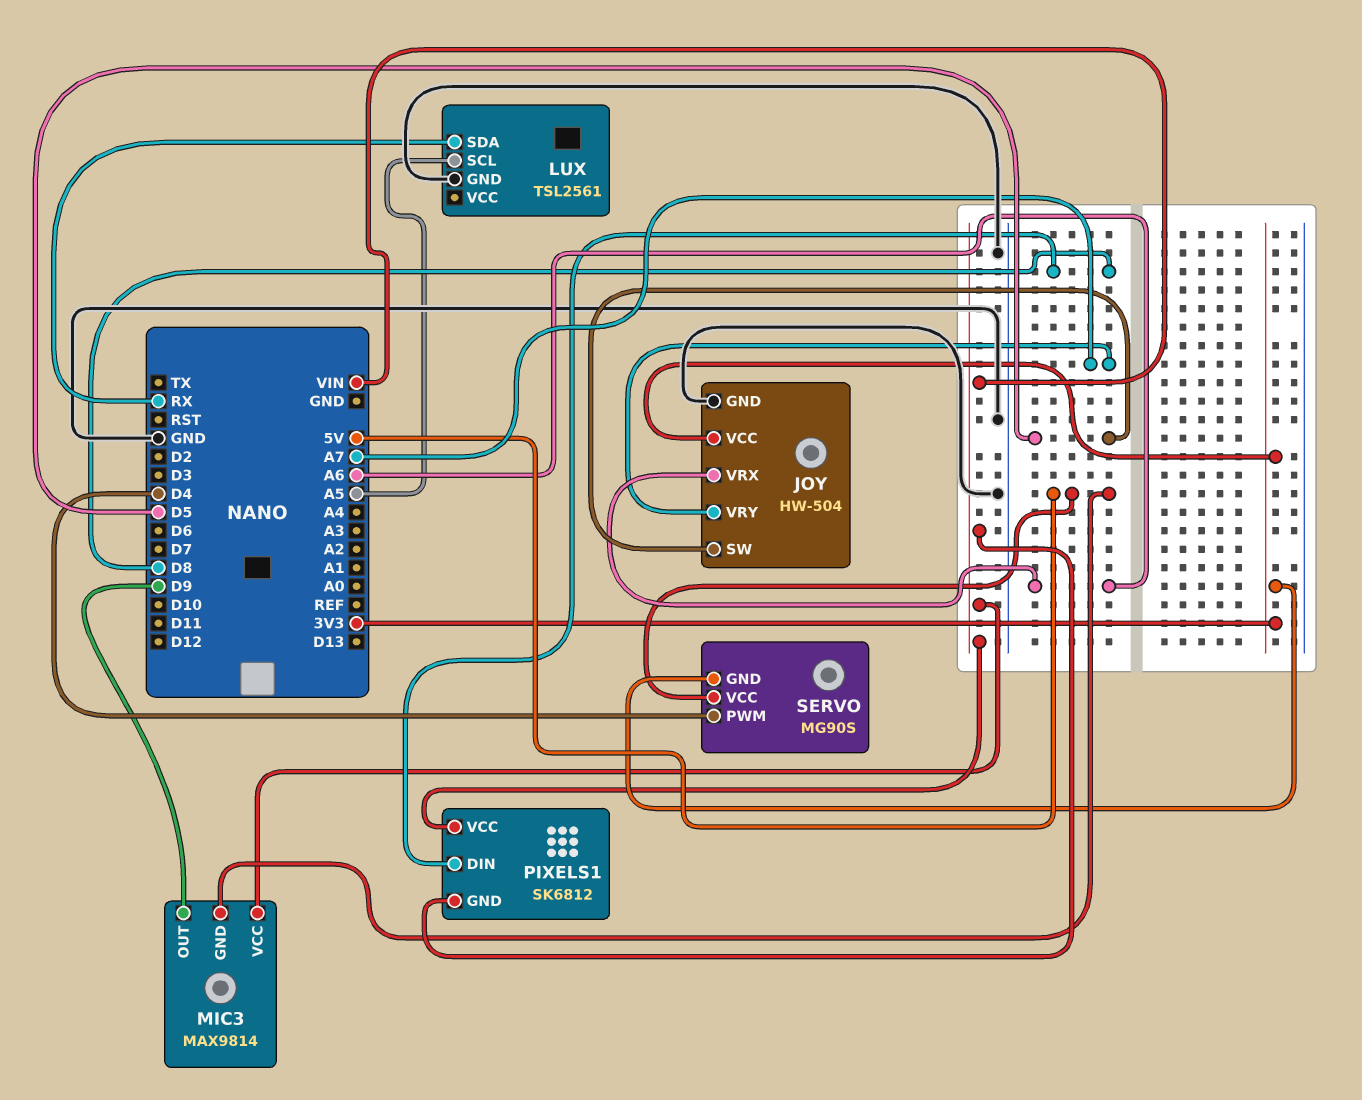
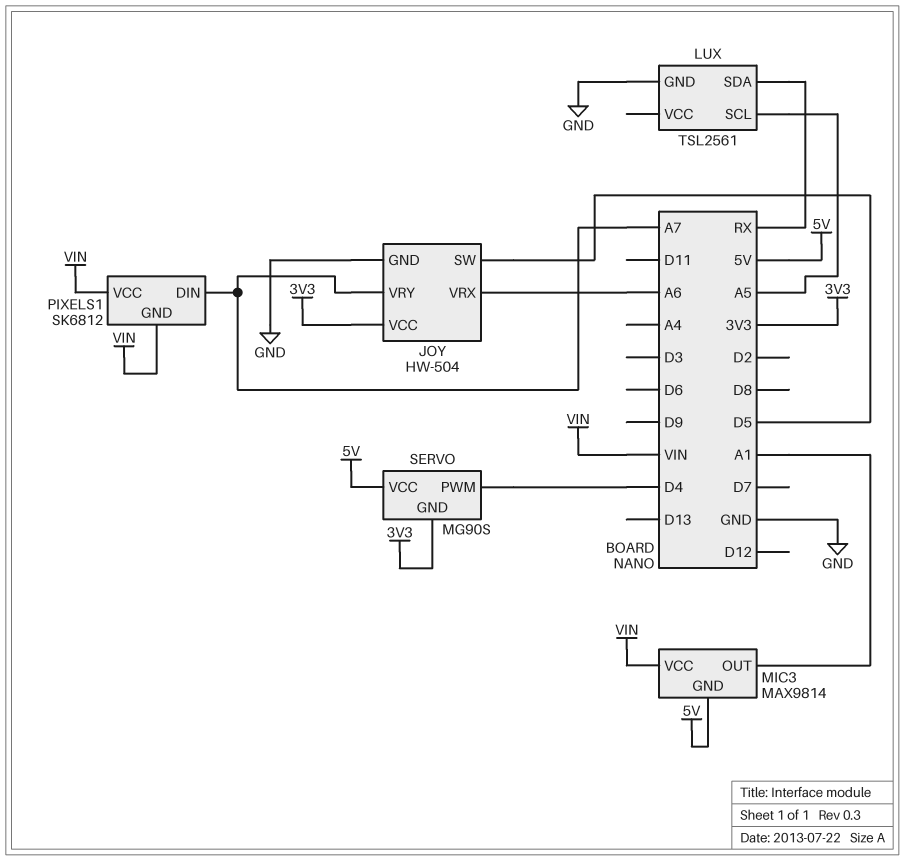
MIC3 pin OUT: D9 -> A1
PIXELS1 pin DIN: D8 -> A7

